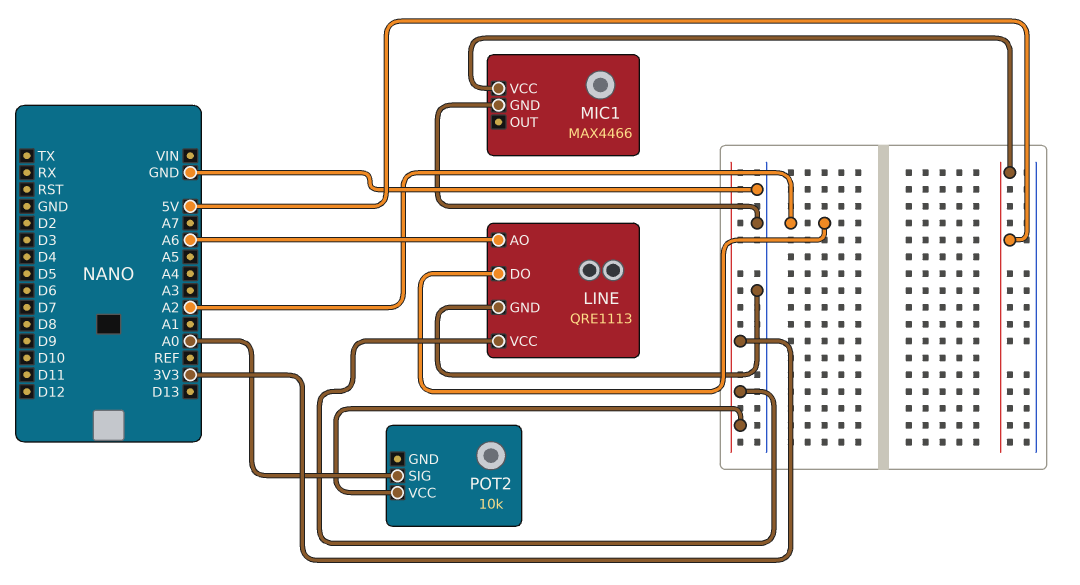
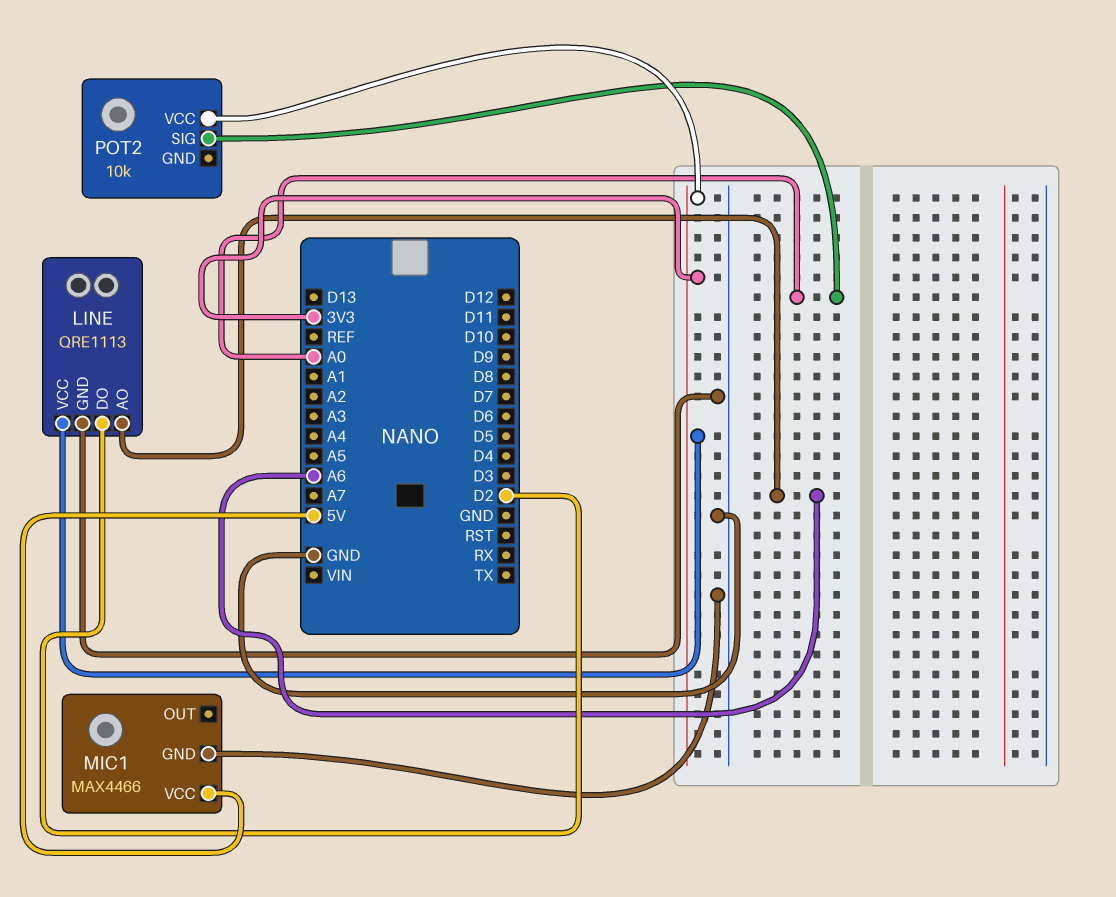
LINE pin DO: A2 -> D2

